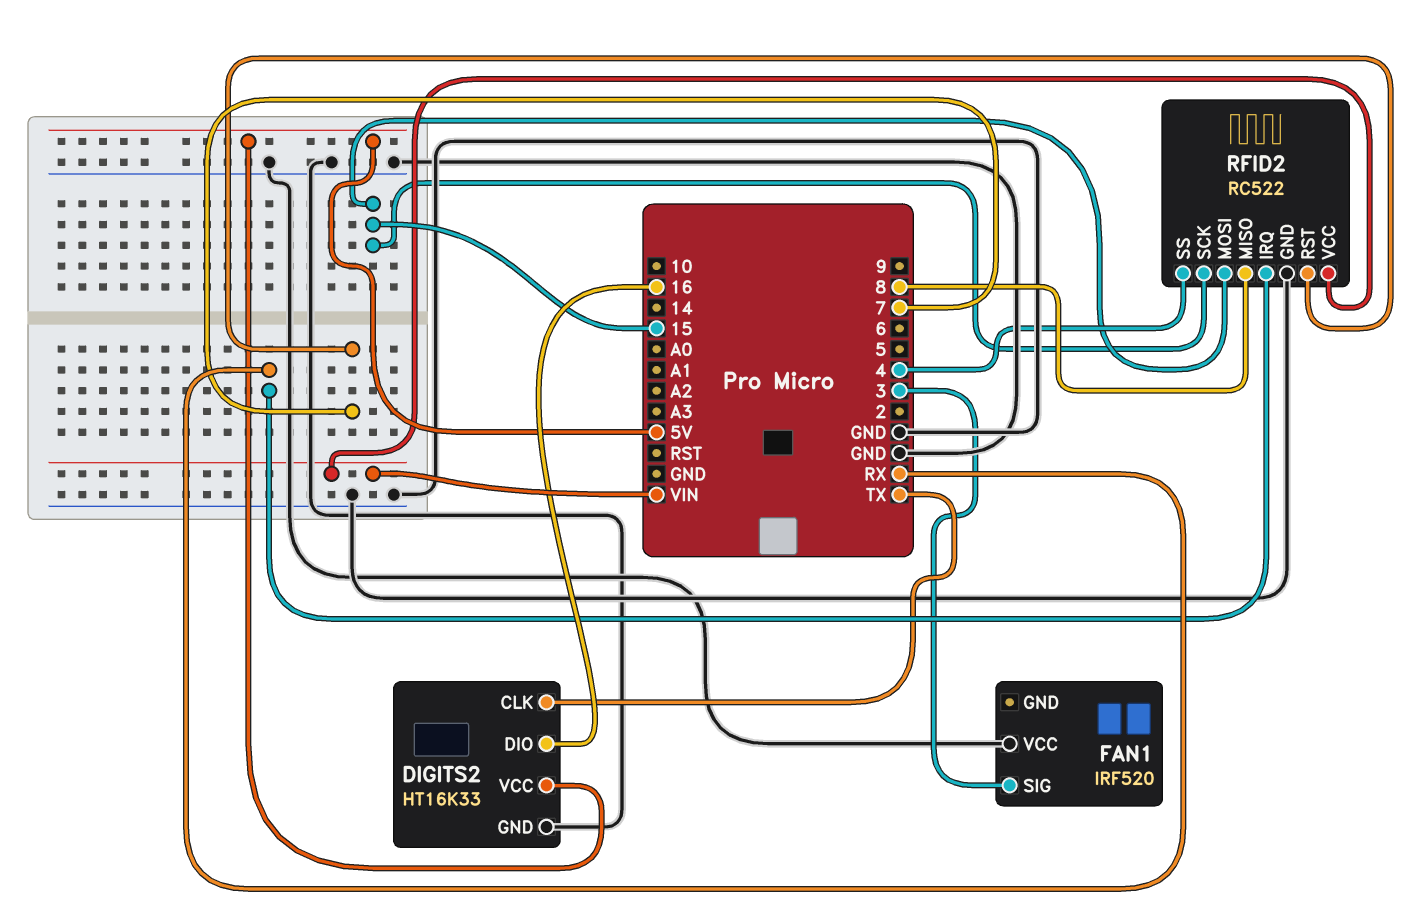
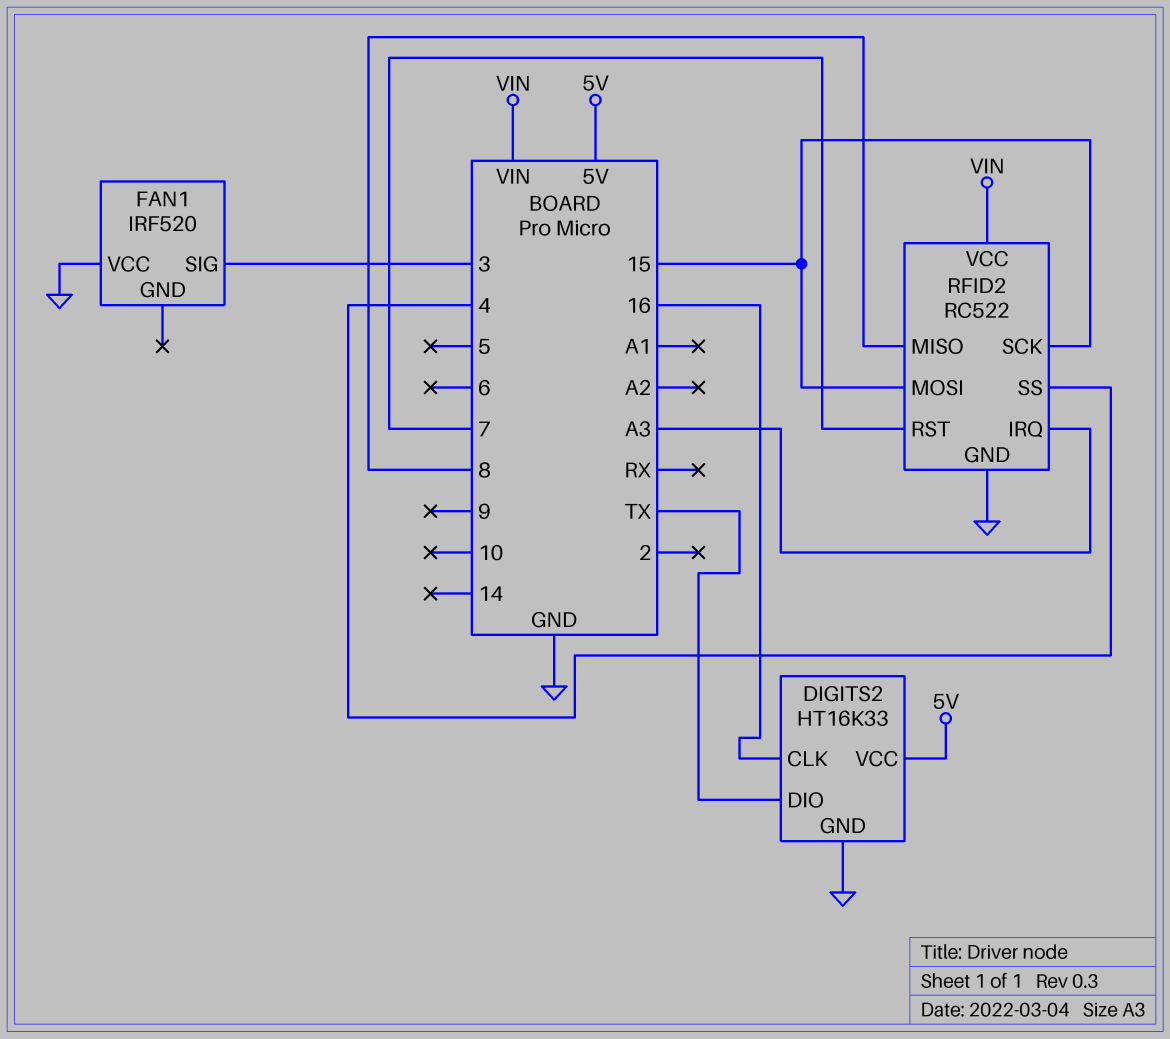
DIGITS2 pin CLK: TX -> 16
DIGITS2 pin DIO: 16 -> TX
RFID2 pin IRQ: RX -> A3

